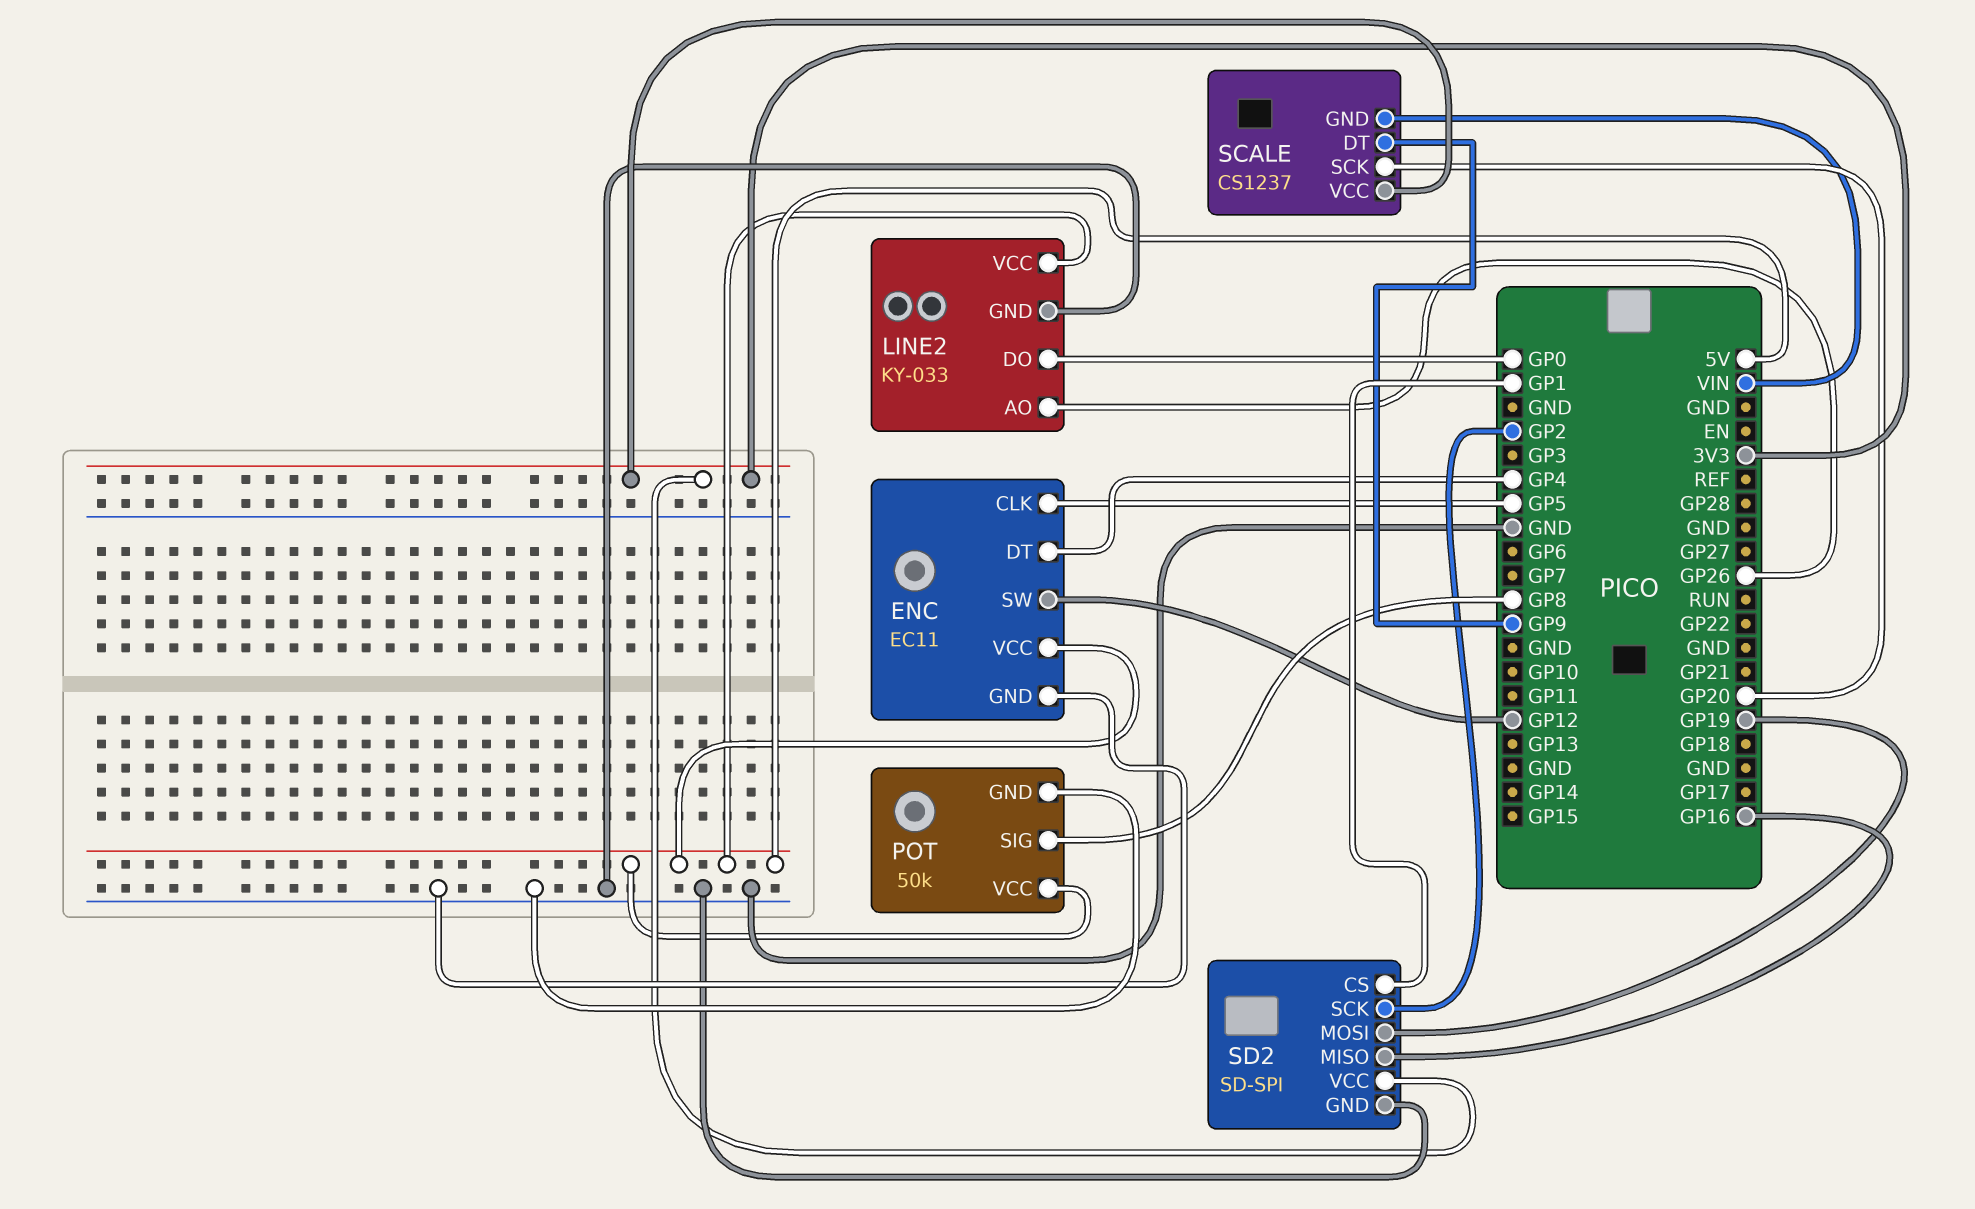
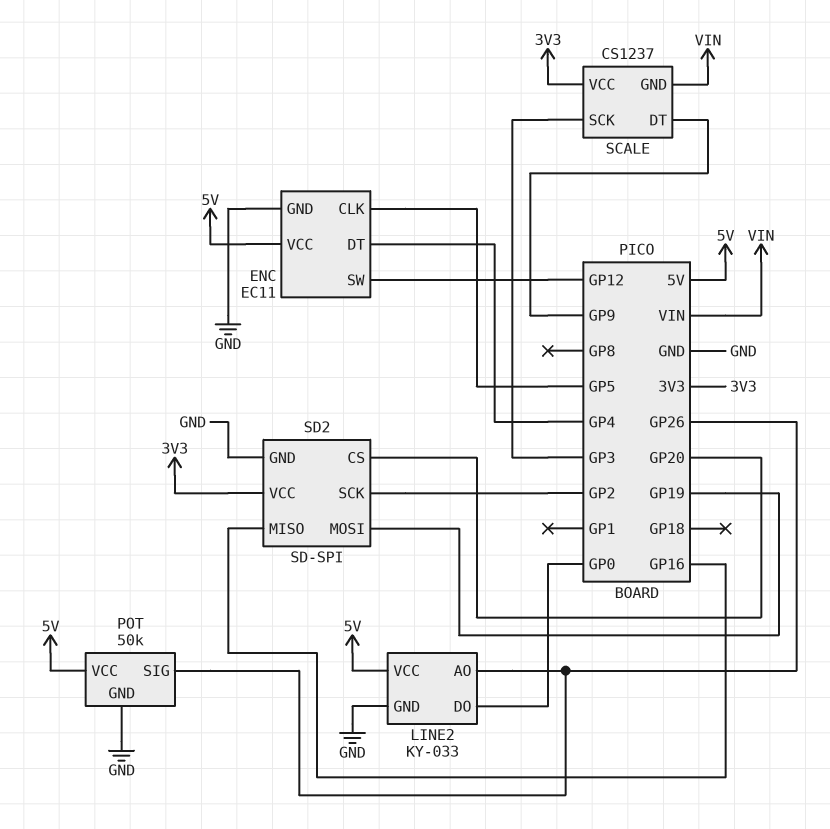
POT pin SIG: GP8 -> GP26
SCALE pin SCK: GP20 -> GP3
SD2 pin CS: GP1 -> GP20

